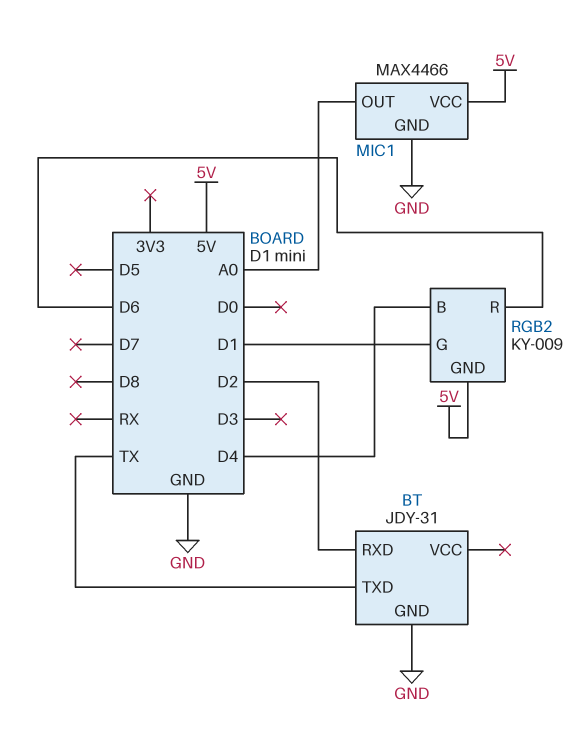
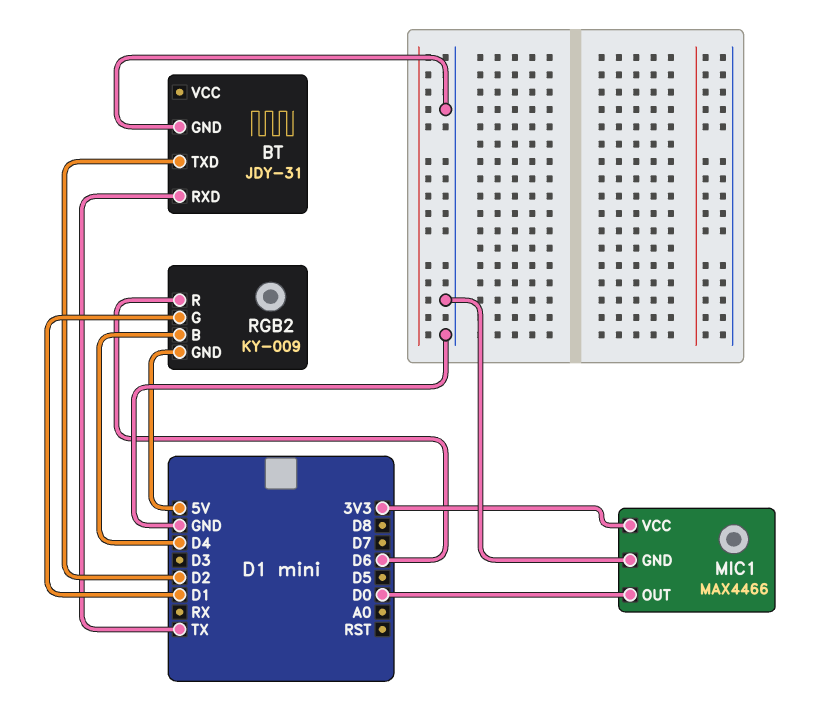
BT pin RXD: D2 -> TX
BT pin TXD: TX -> D2
MIC1 pin OUT: A0 -> D0
MIC1 pin VCC: 5V -> 3V3

